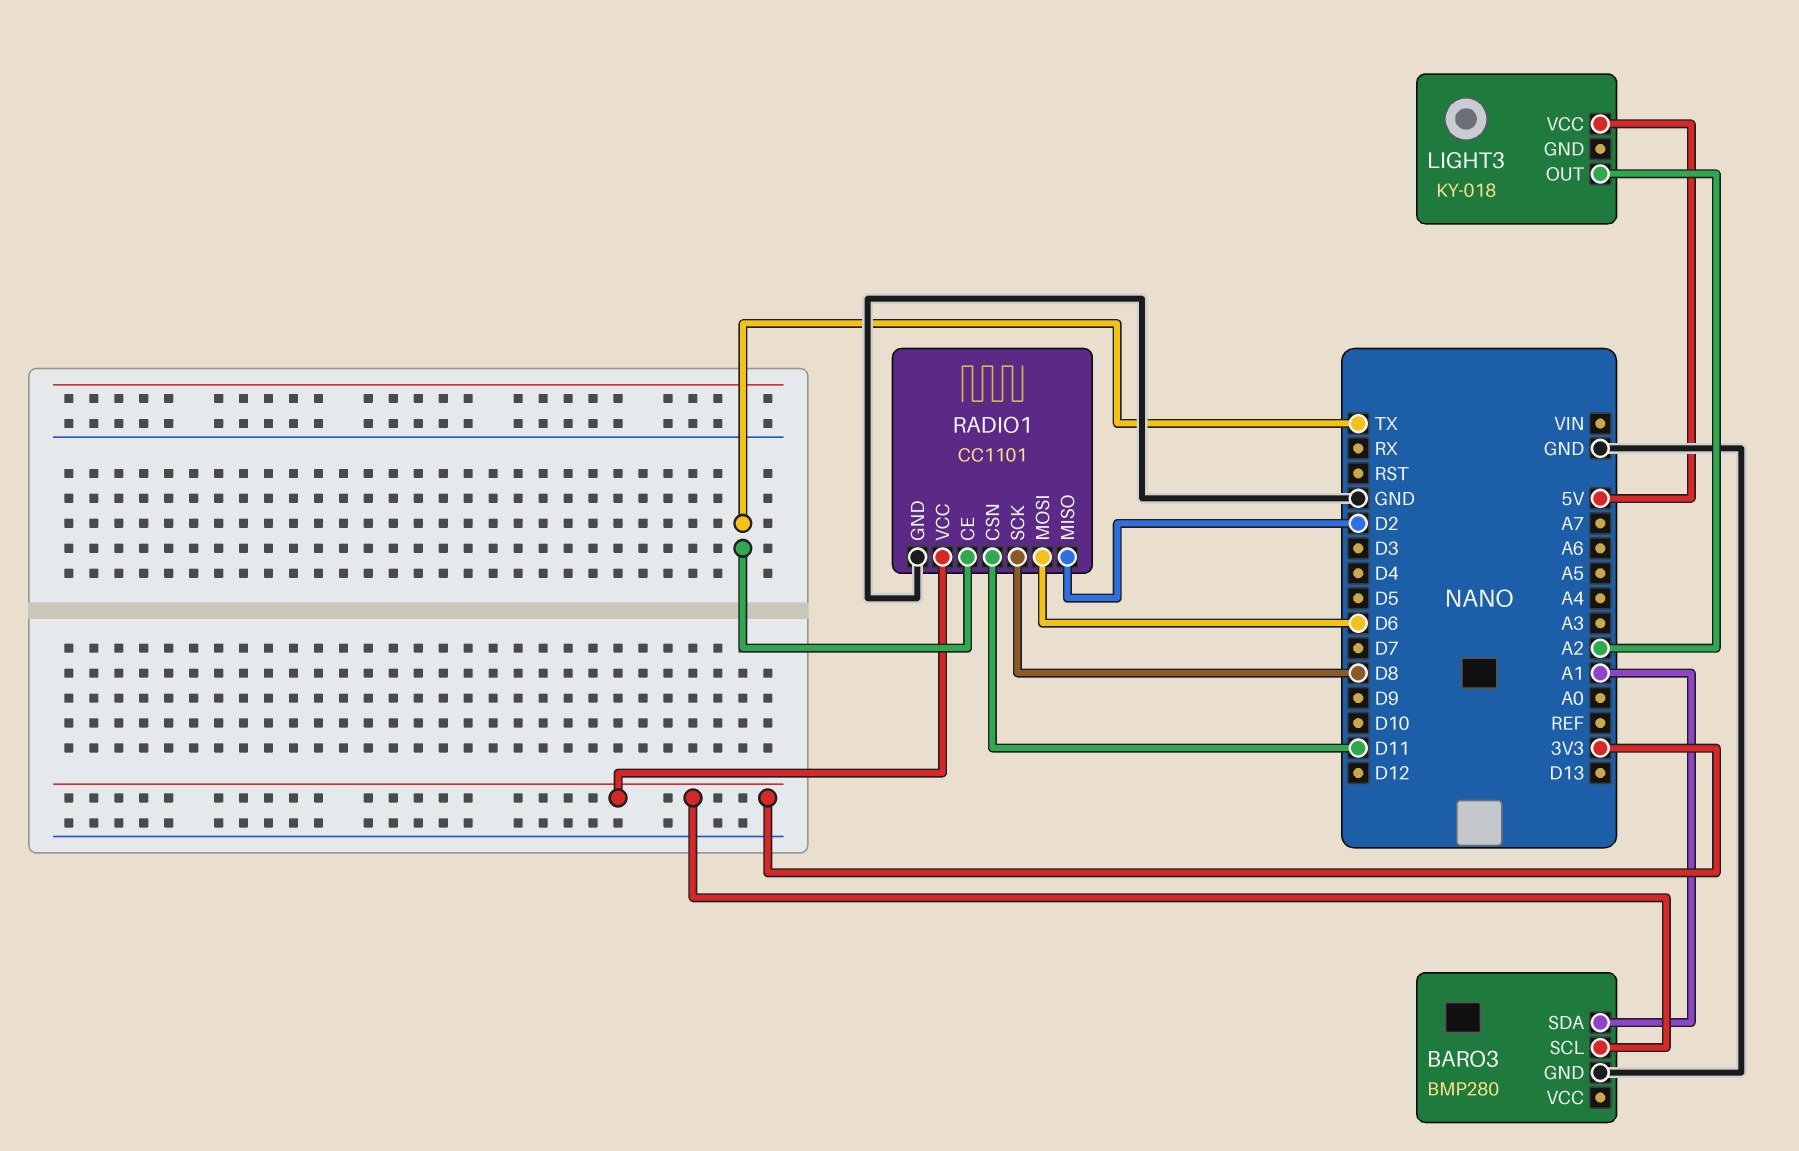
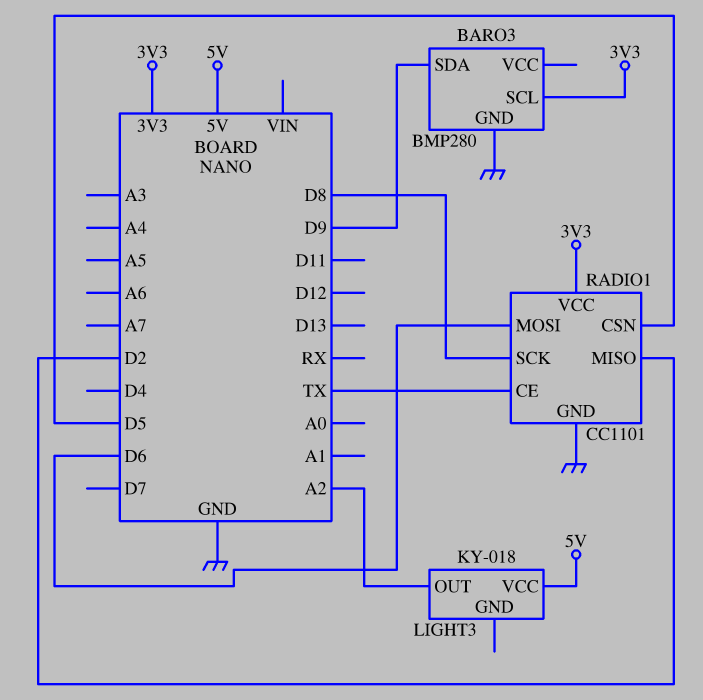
BARO3 pin SDA: A1 -> D9
RADIO1 pin CSN: D11 -> D5

